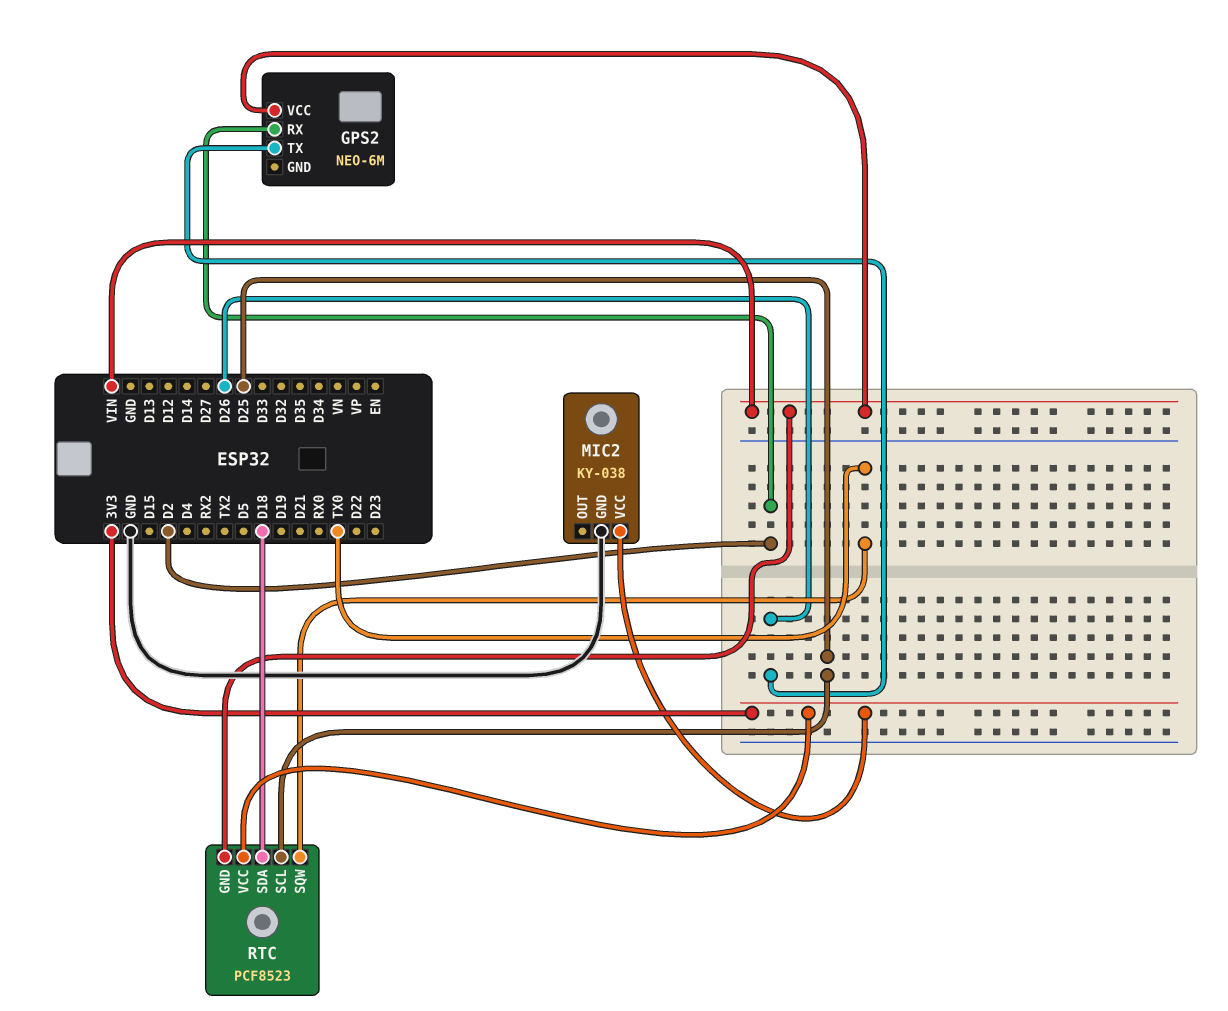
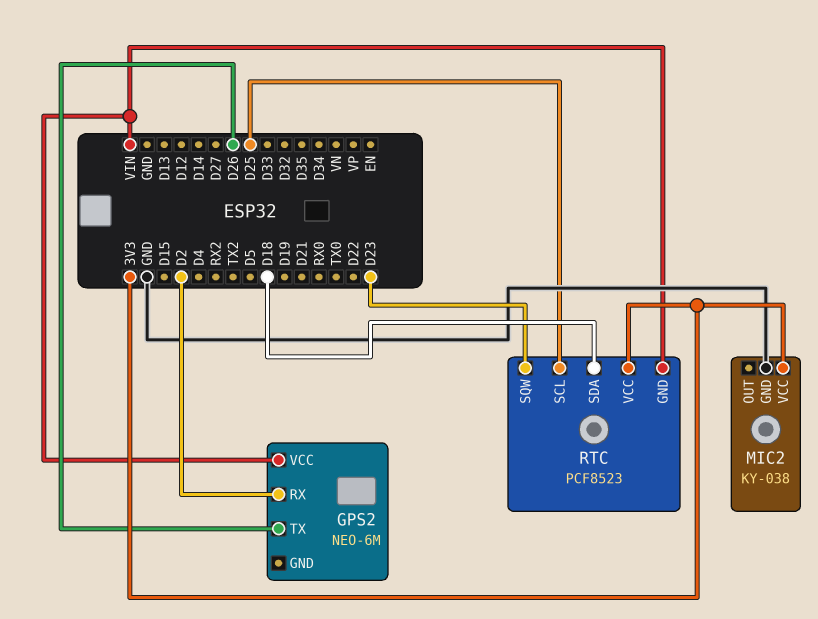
RTC pin SQW: TX0 -> D23

